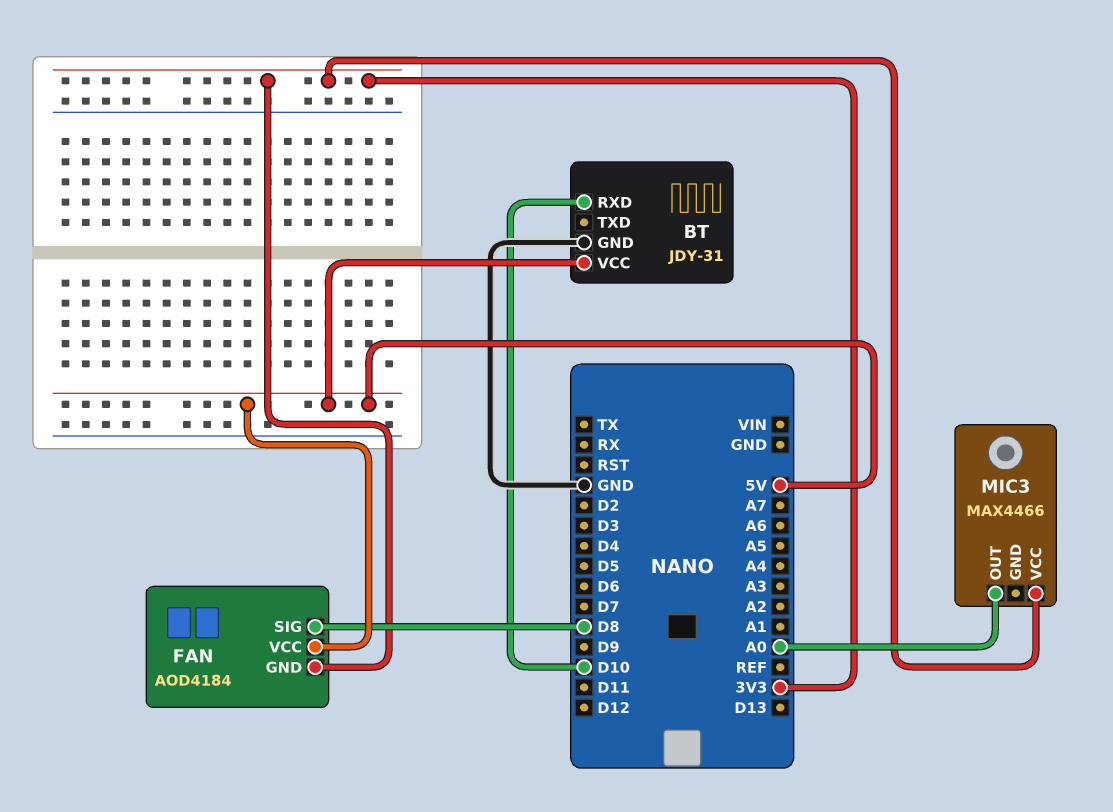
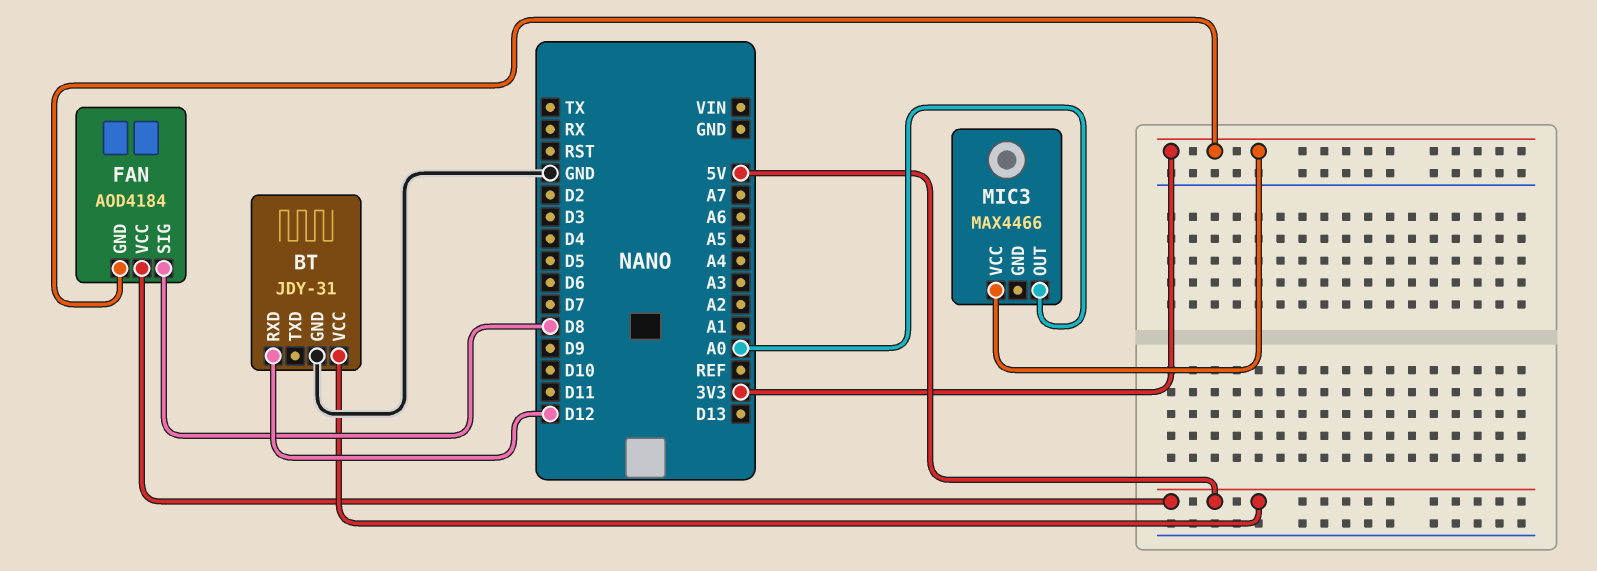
BT pin RXD: D10 -> D12

